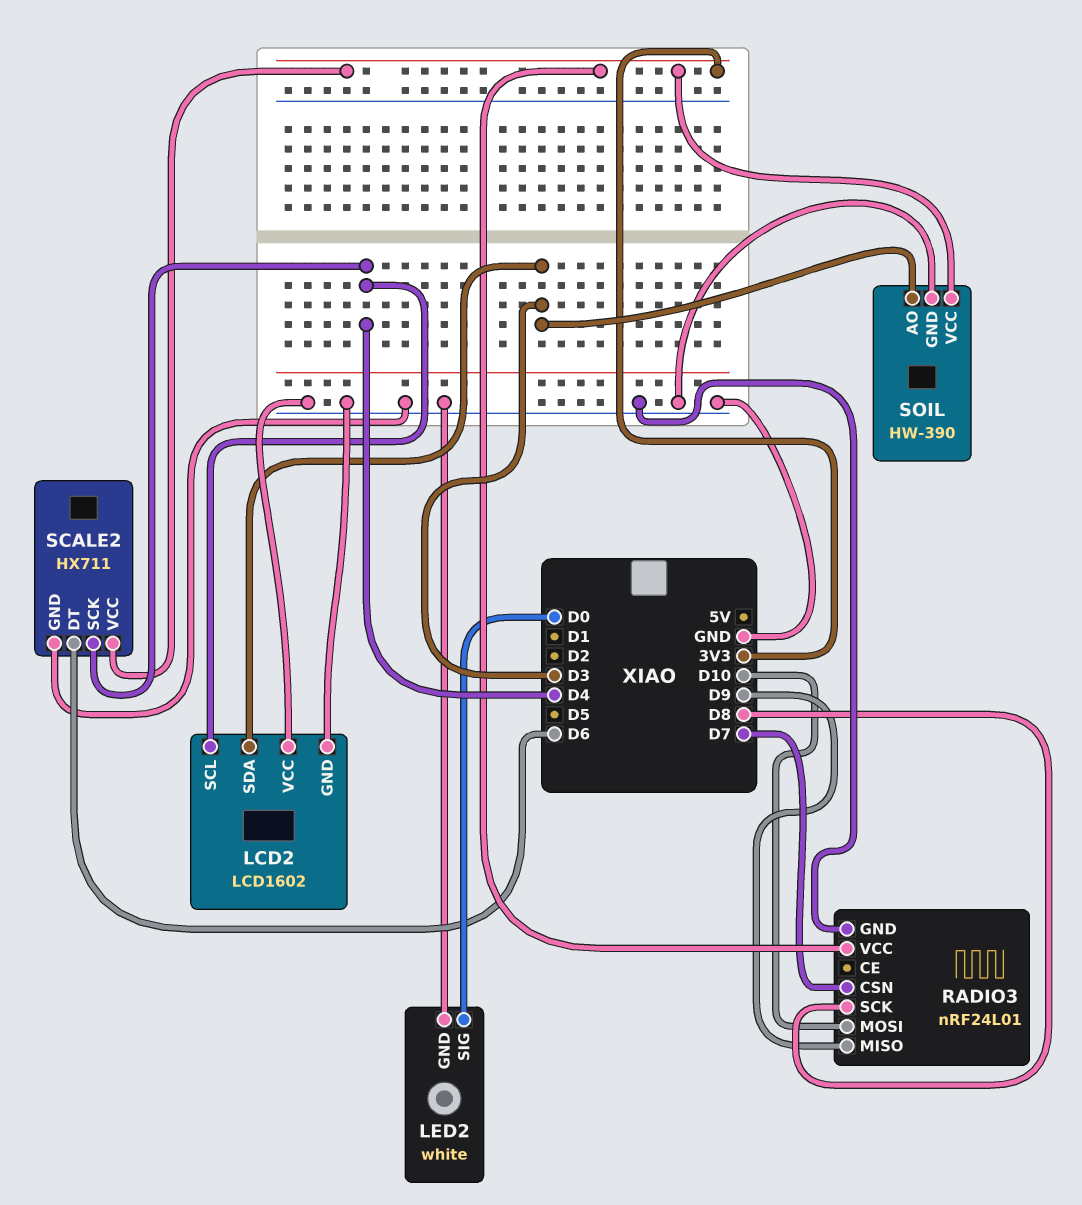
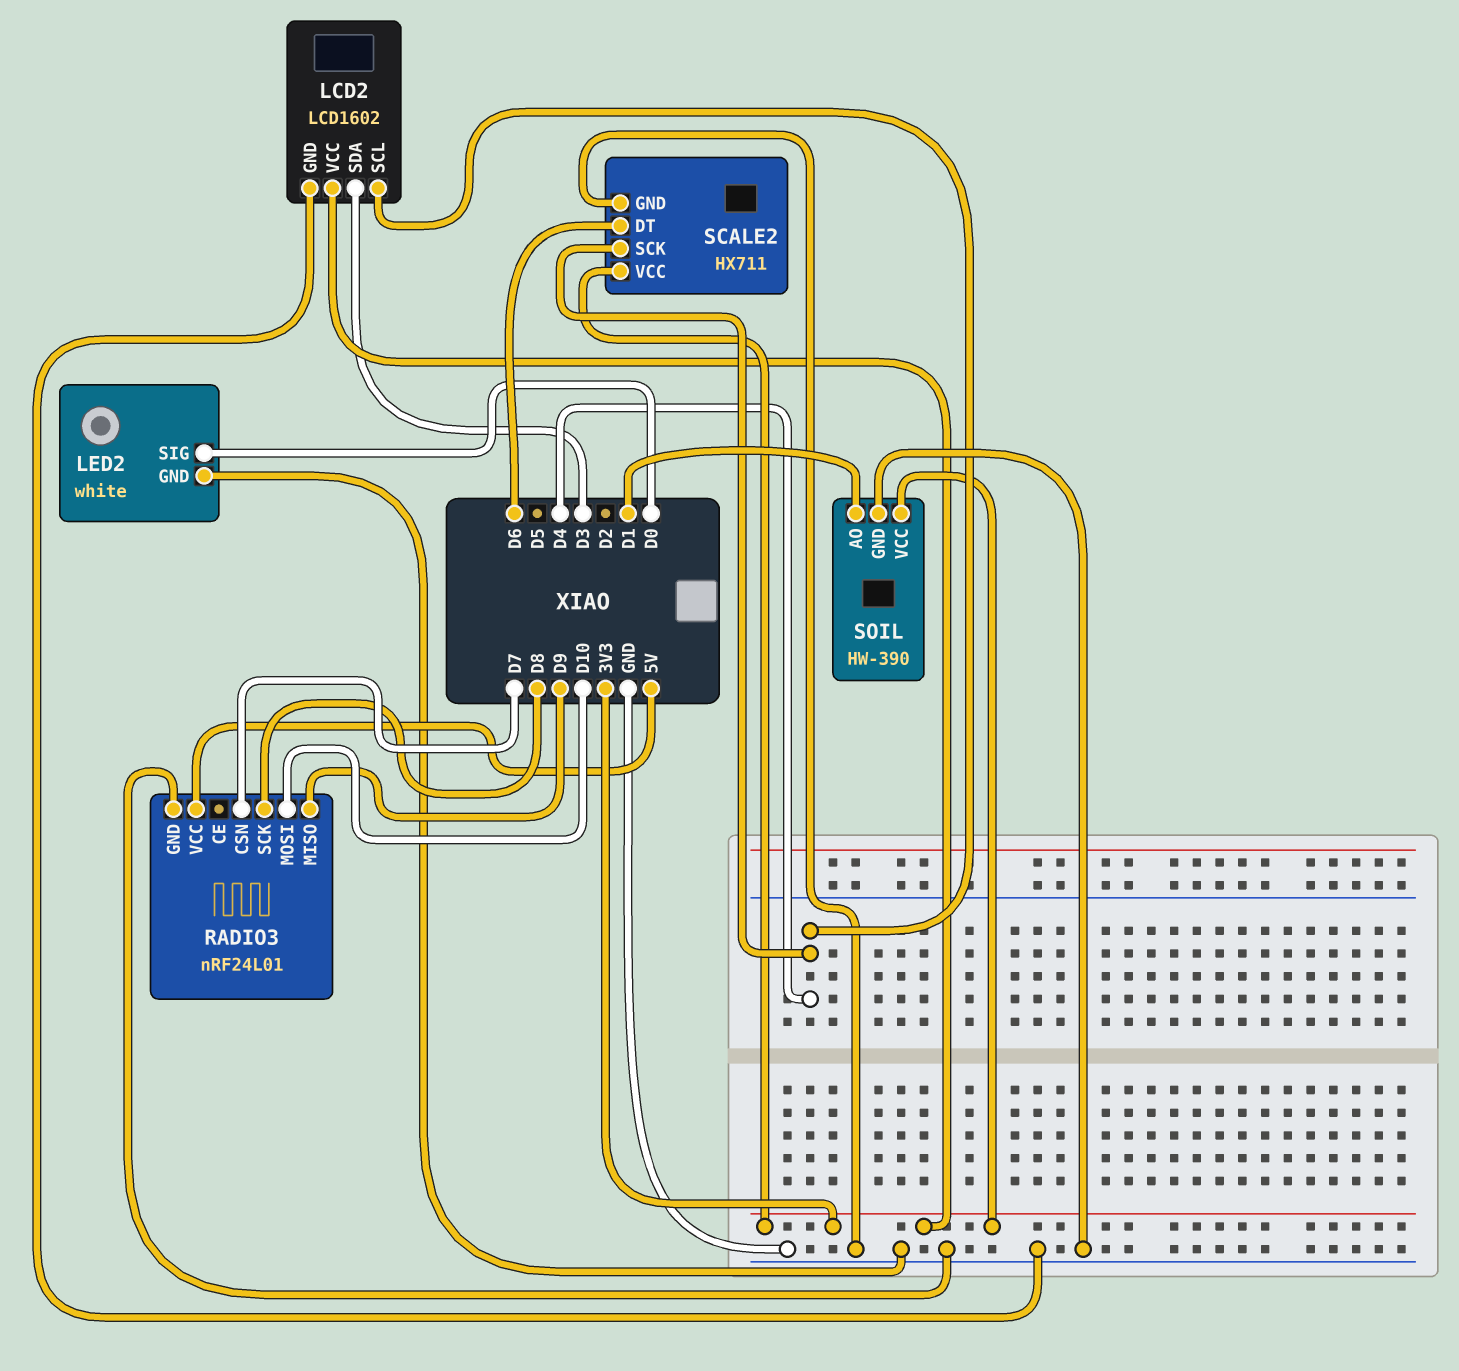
LCD2 pin VCC: GND -> 3V3
RADIO3 pin VCC: 3V3 -> 5V
SOIL pin AO: D3 -> D1

